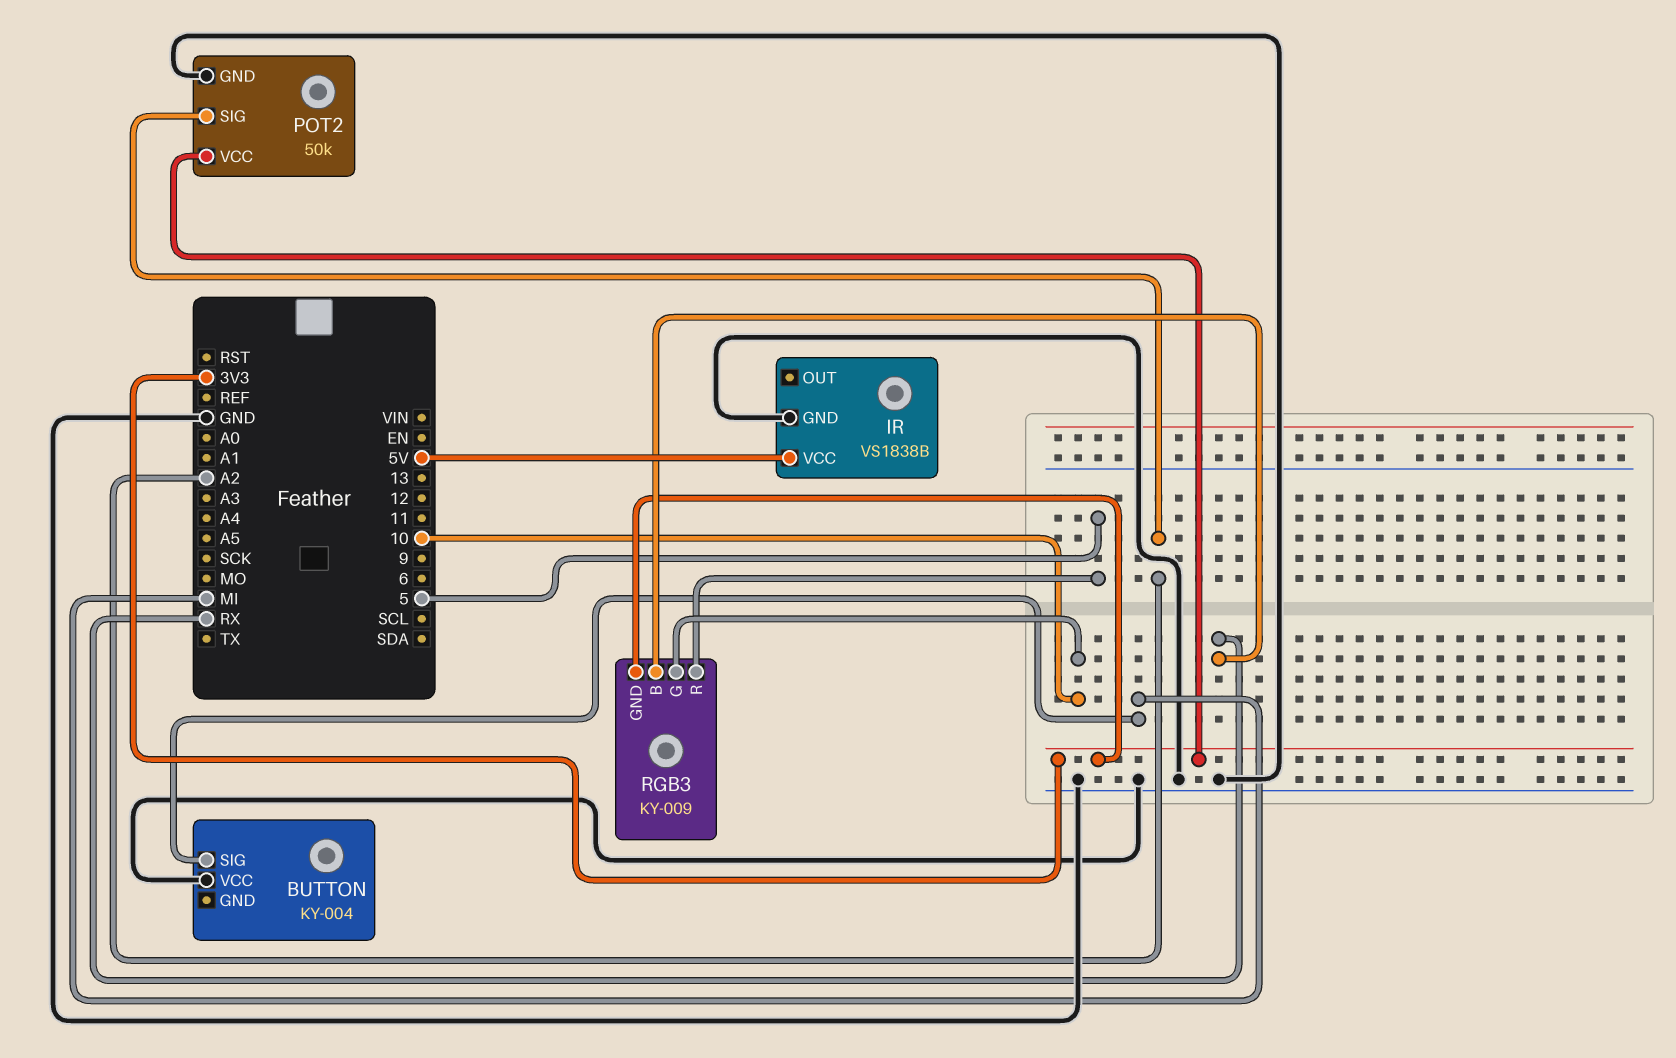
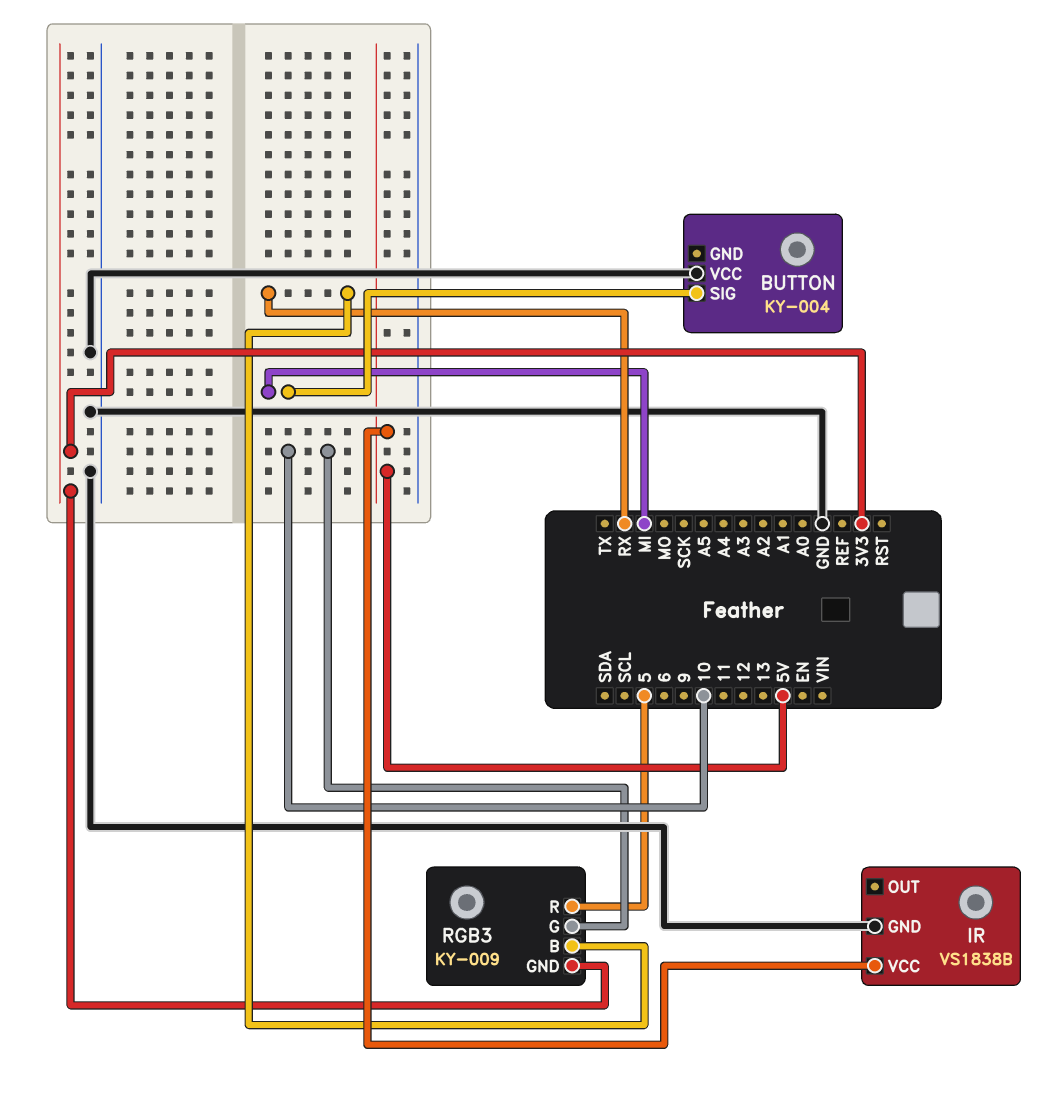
POT2: 50k -> none
POT2 pin GND: GND -> none
POT2 pin SIG: A2 -> none
POT2 pin VCC: 3V3 -> none

